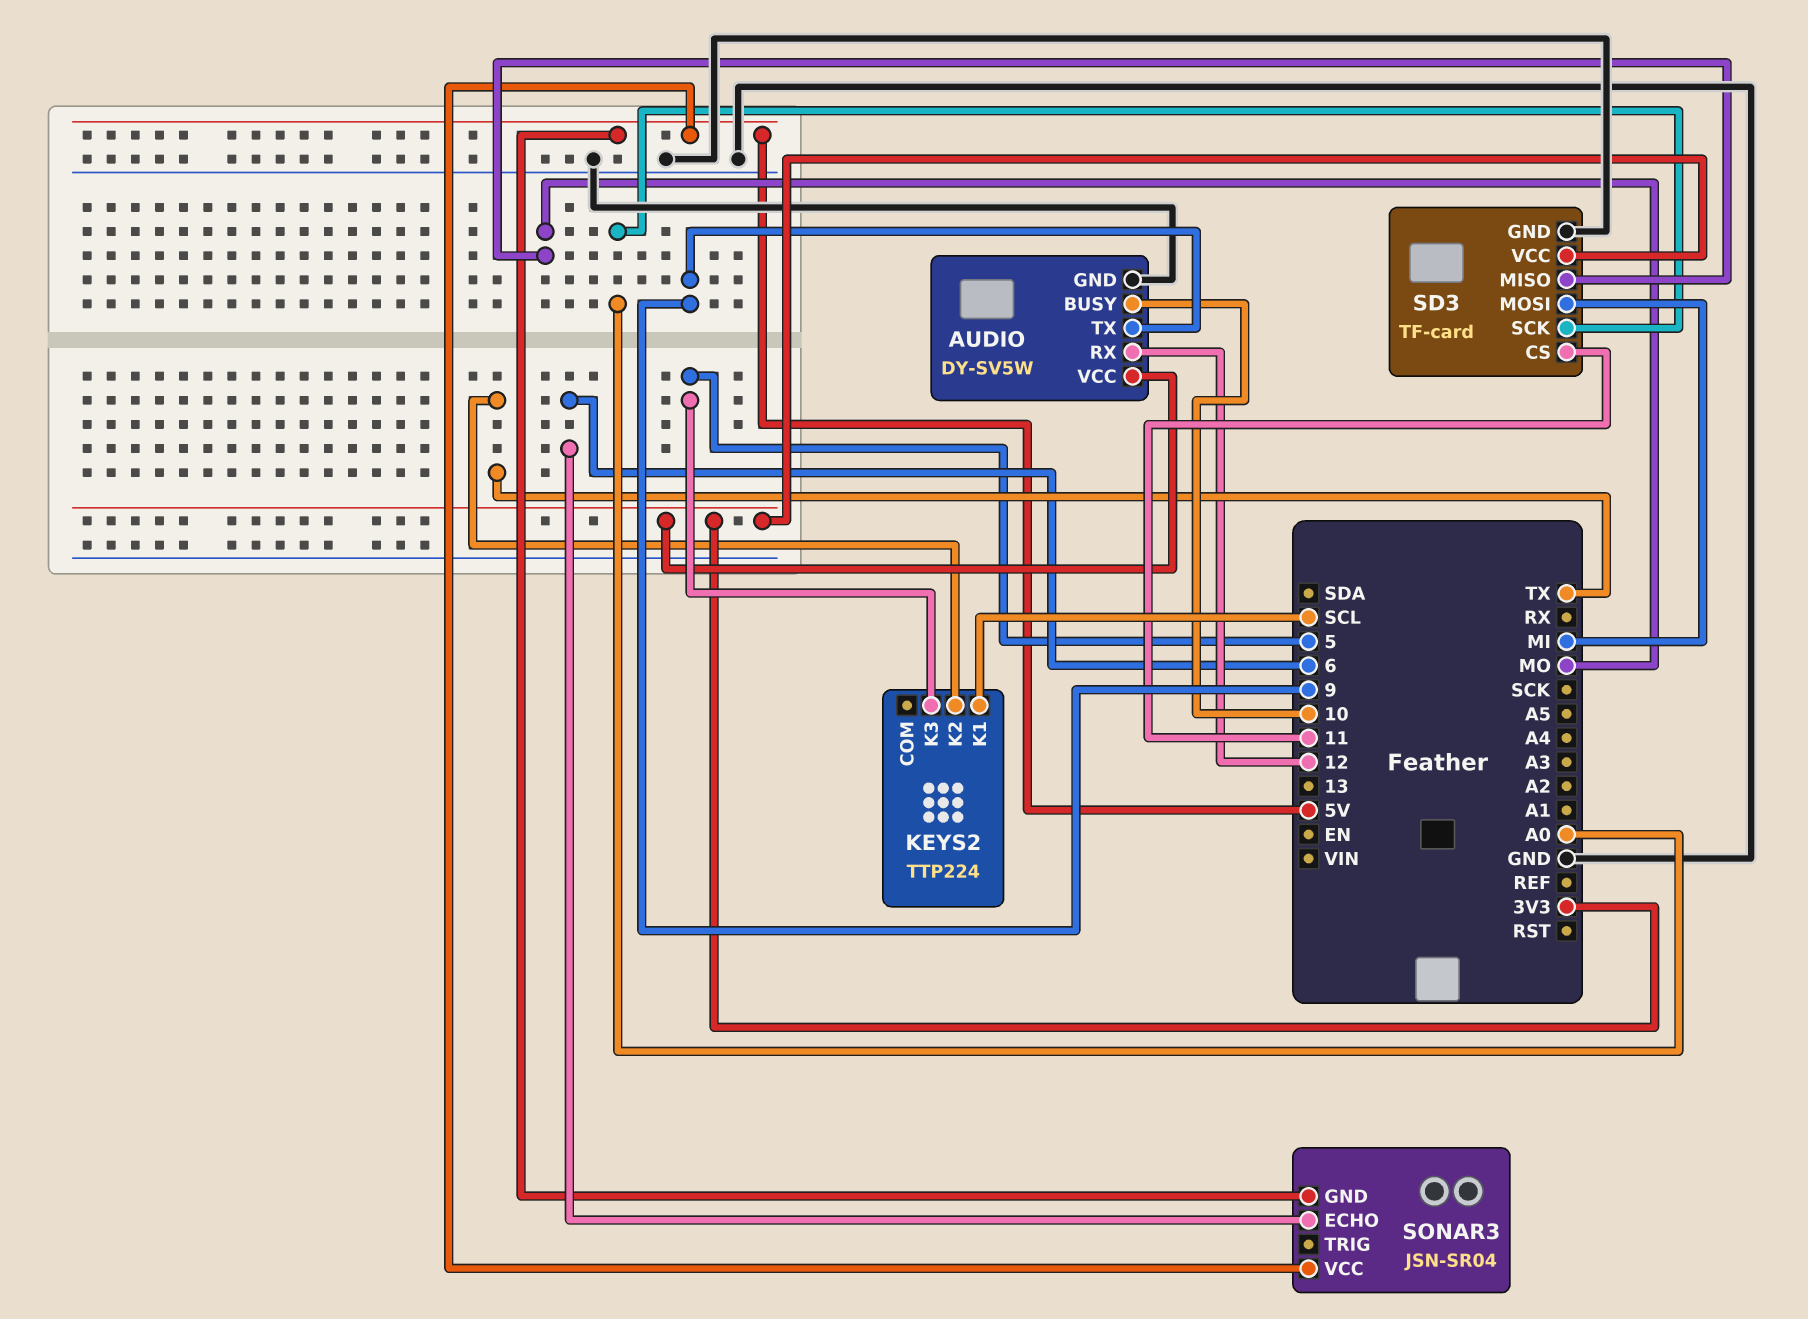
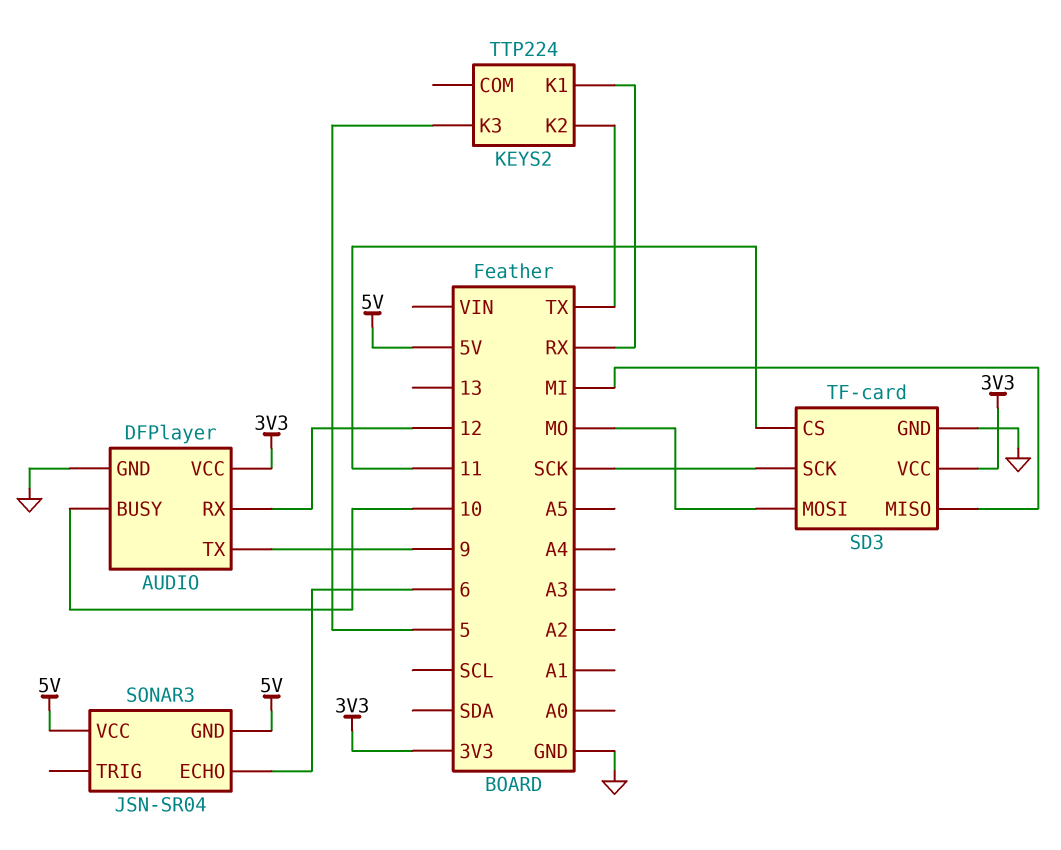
AUDIO: DY-SV5W -> DFPlayer
KEYS2 pin K1: SCL -> RX
SD3 pin MISO: MO -> MI
SD3 pin MOSI: MI -> MO
SD3 pin SCK: A0 -> SCK

